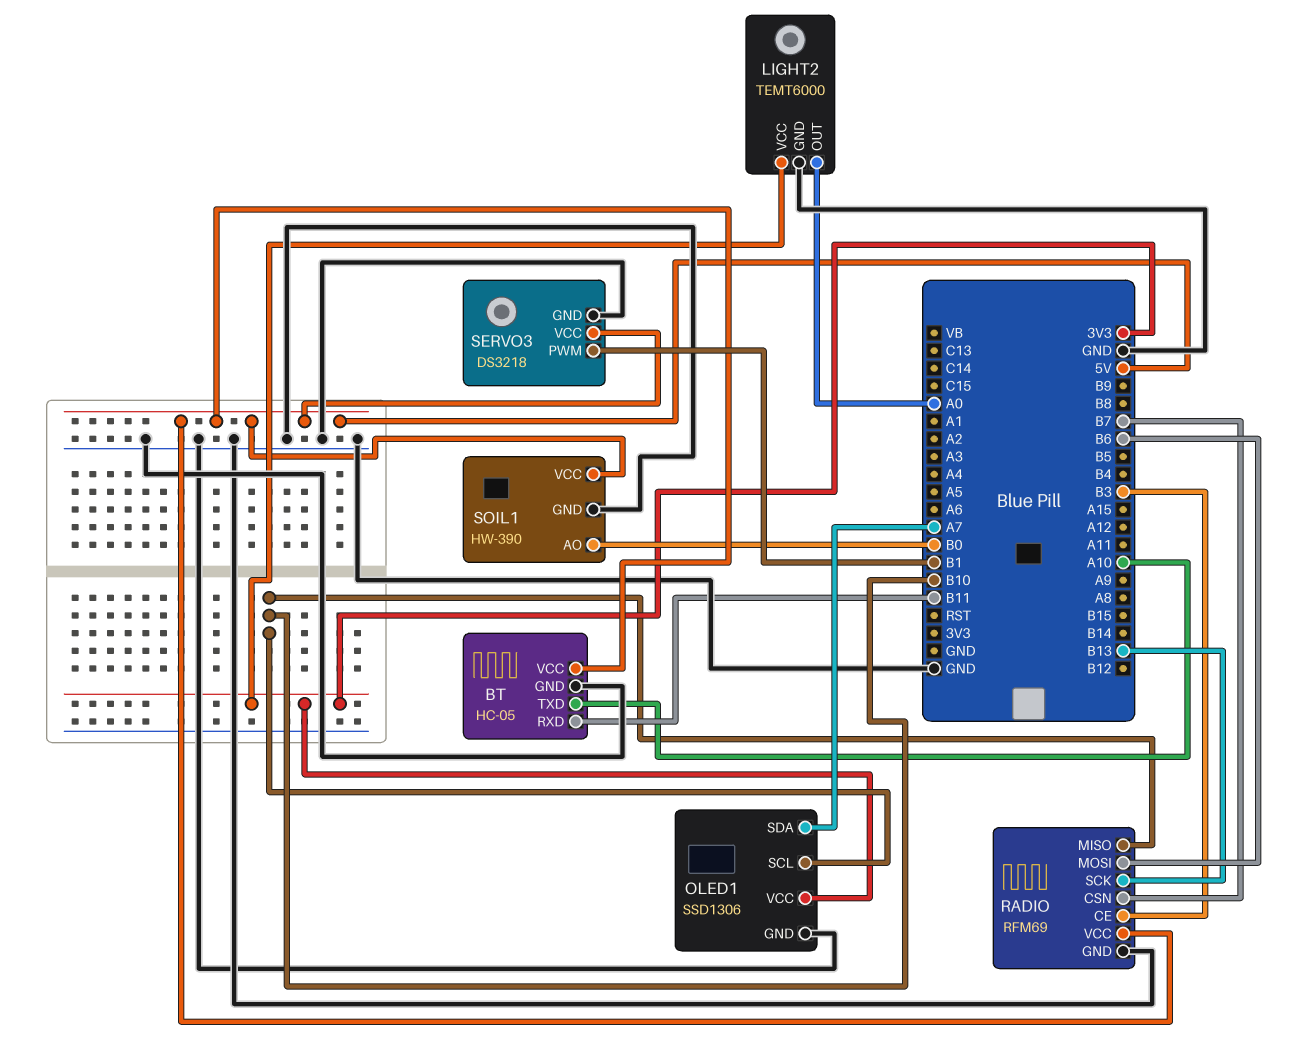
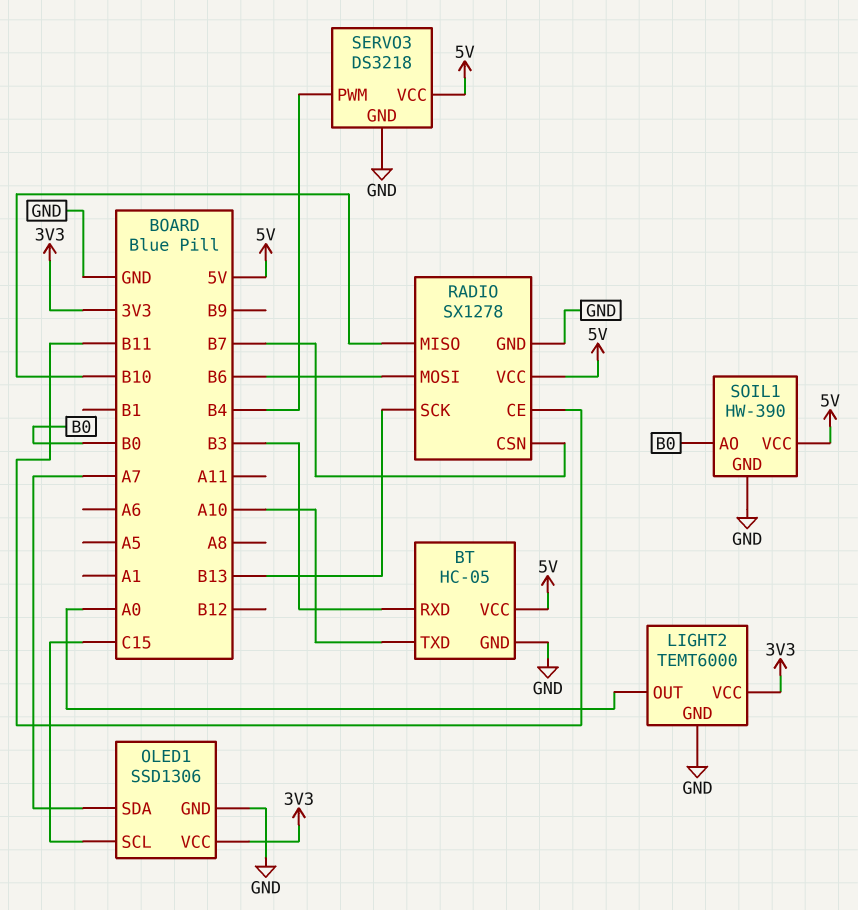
BT pin RXD: B11 -> B3
OLED1 pin SCL: B10 -> C15
RADIO: RFM69 -> SX1278
RADIO pin CE: B3 -> B11
SERVO3 pin PWM: B1 -> B4

